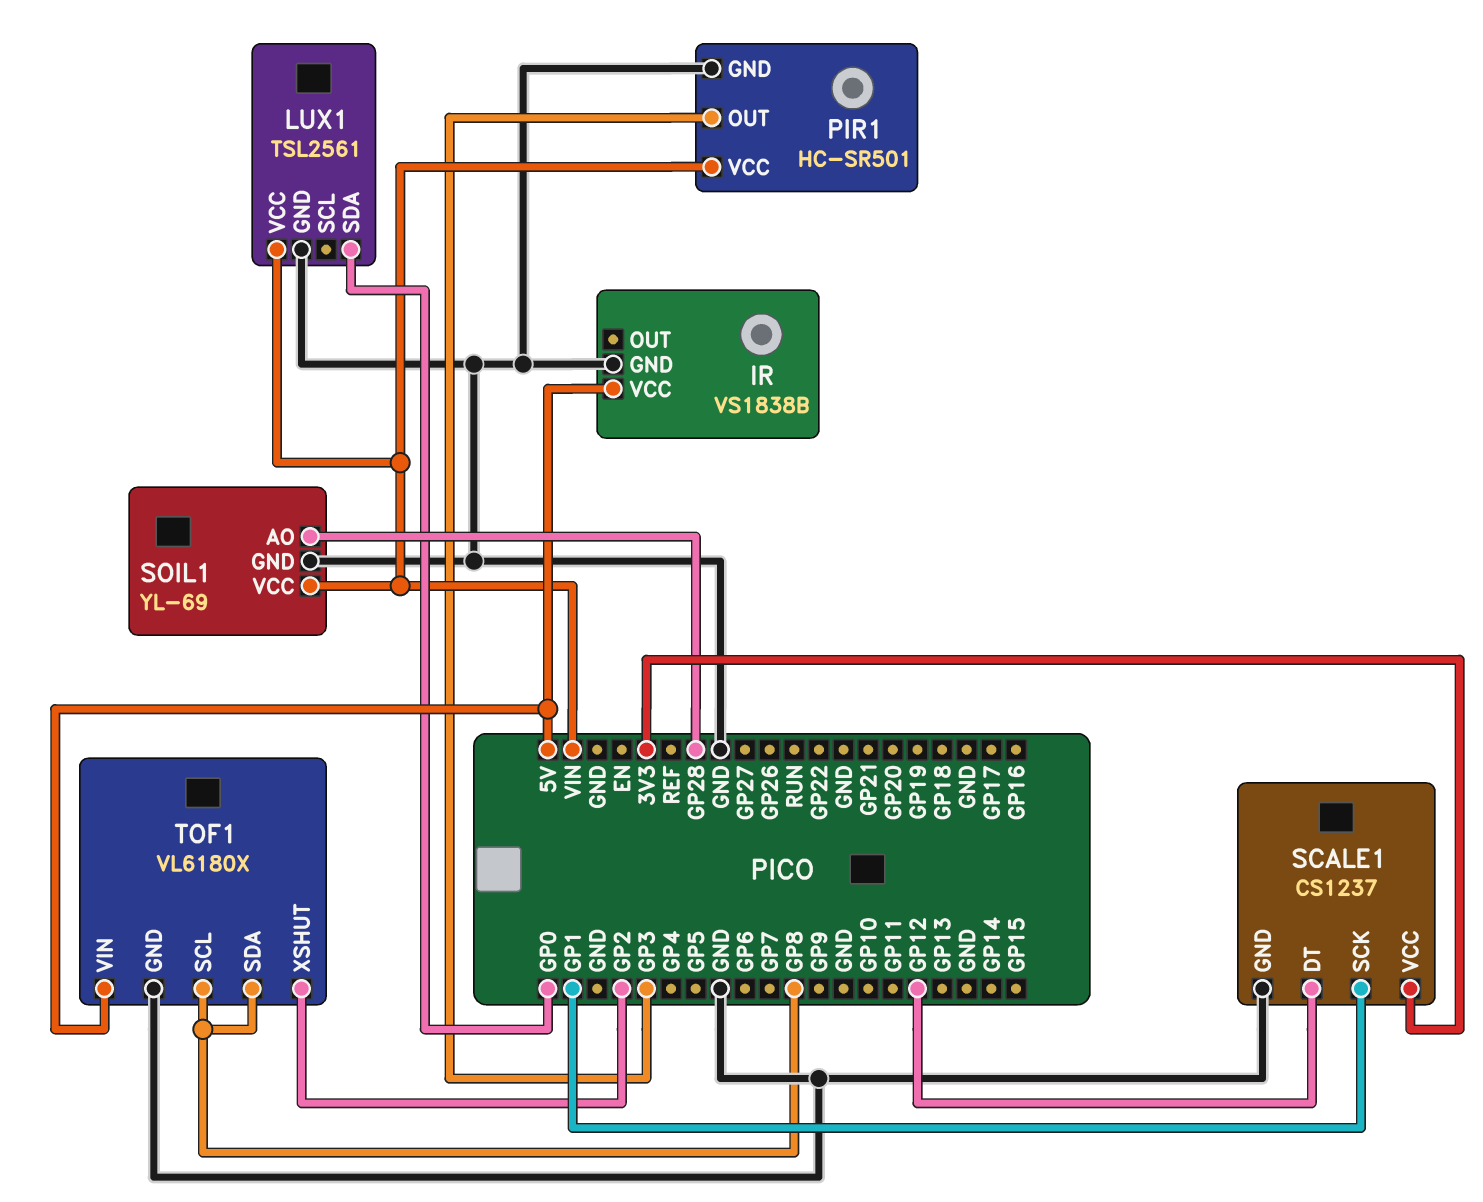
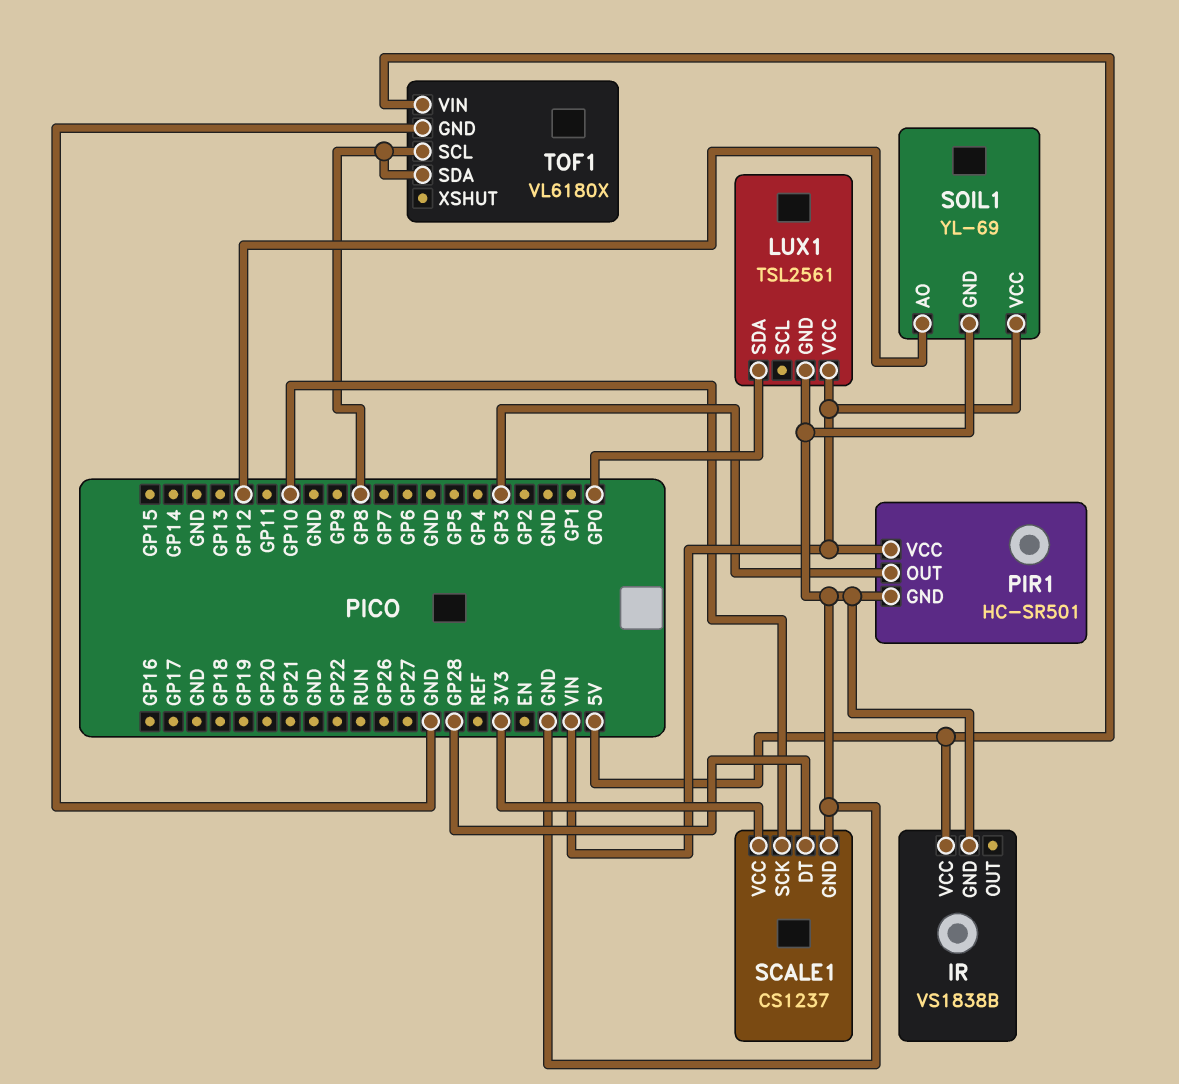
SCALE1 pin DT: GP12 -> GP28
SCALE1 pin SCK: GP1 -> GP10
SOIL1 pin AO: GP28 -> GP12
TOF1 pin XSHUT: GP2 -> none

